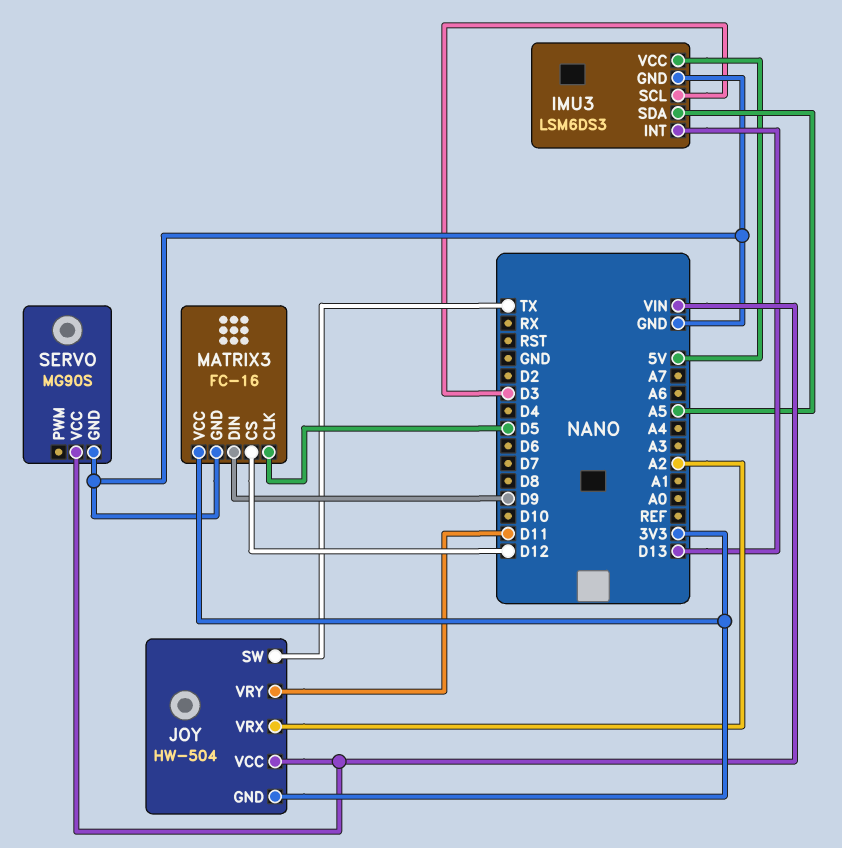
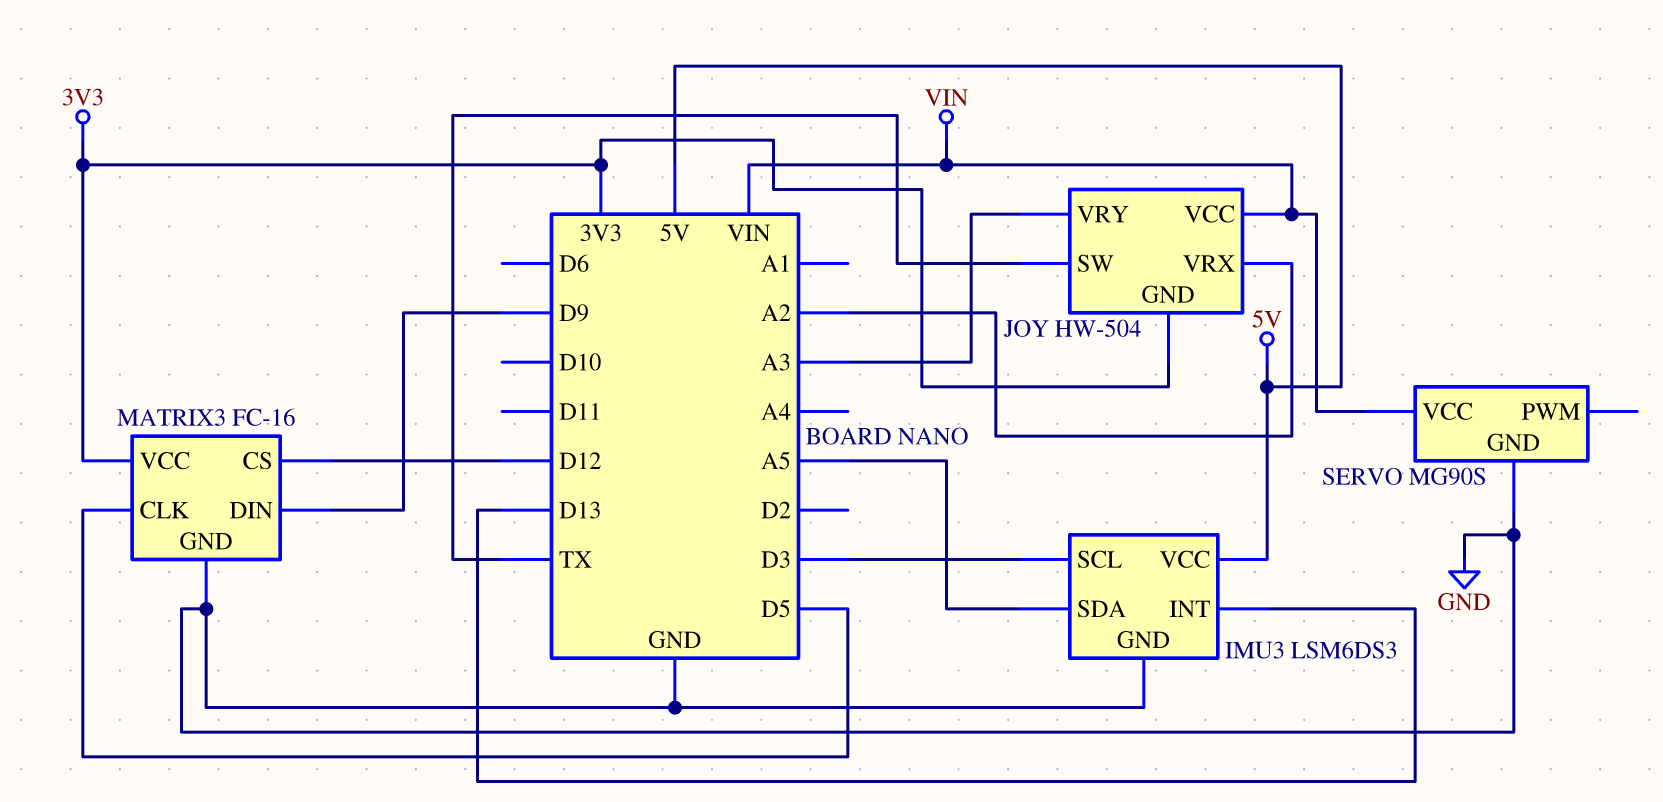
JOY pin VRY: D11 -> A3

